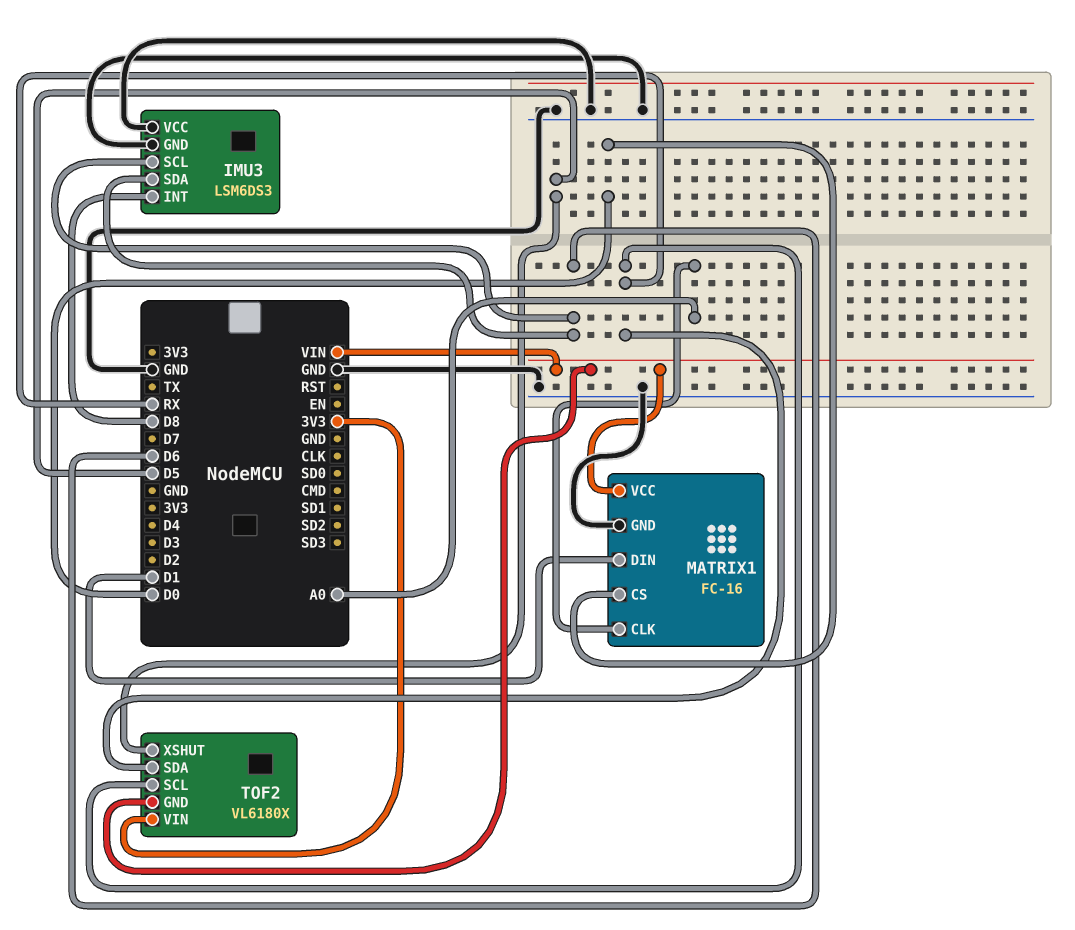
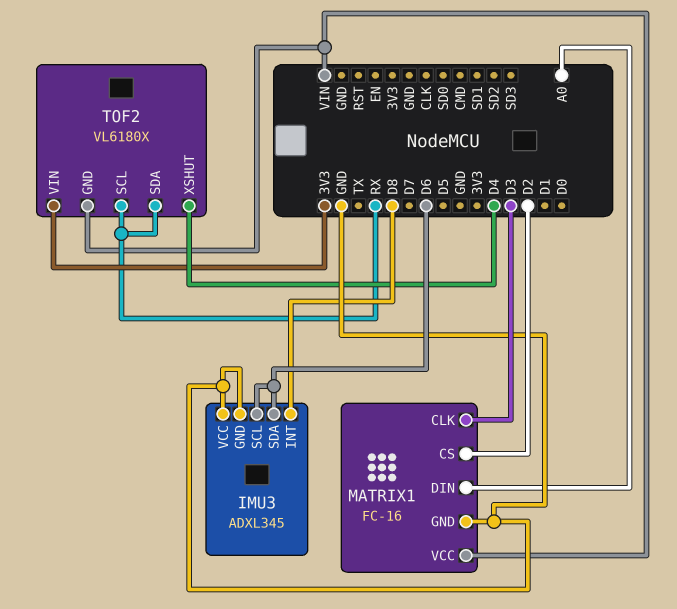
IMU3: LSM6DS3 -> ADXL345
MATRIX1 pin CLK: A0 -> D3
MATRIX1 pin CS: D0 -> D2
MATRIX1 pin DIN: D1 -> A0
TOF2 pin XSHUT: D5 -> D4

